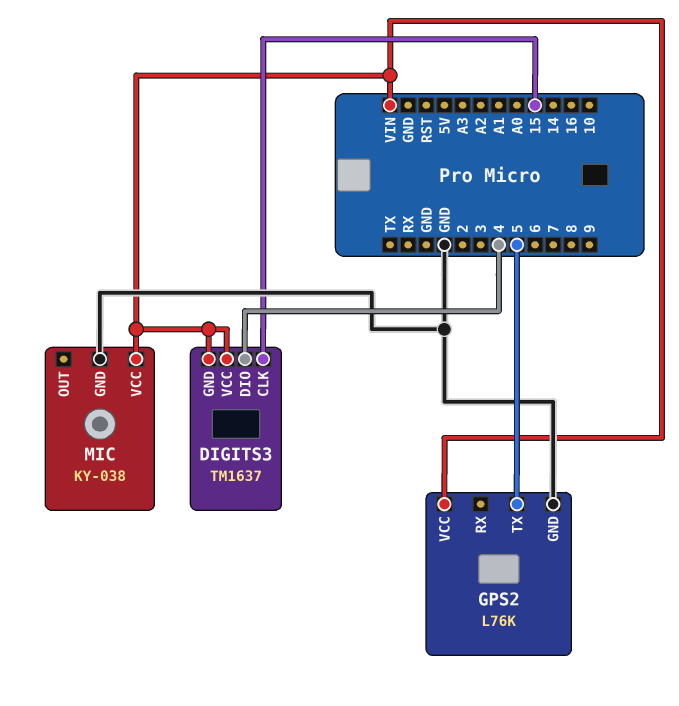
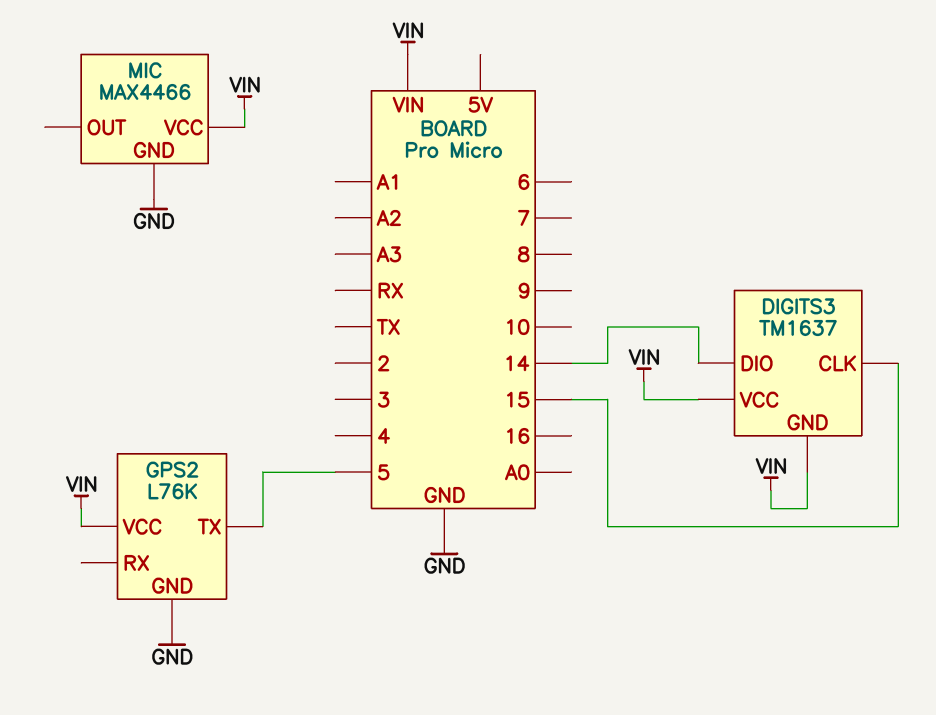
DIGITS3 pin DIO: 4 -> 14
MIC: KY-038 -> MAX4466

